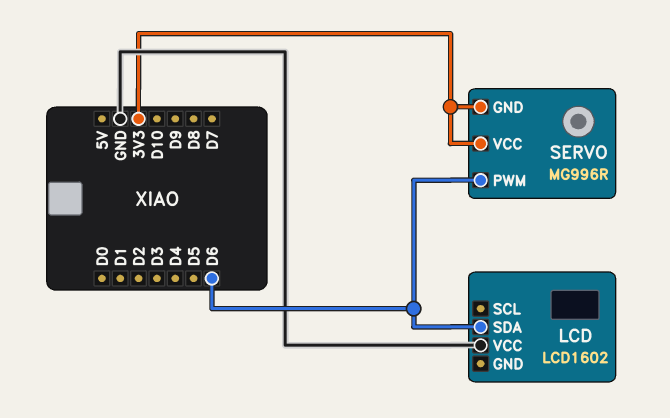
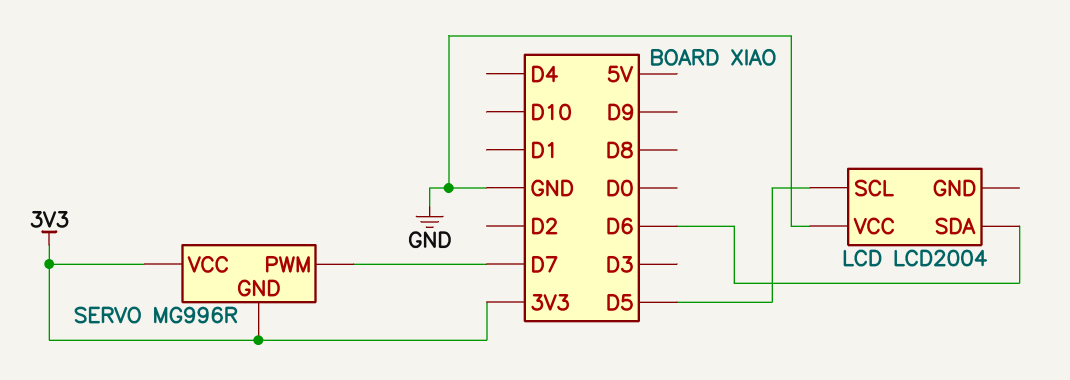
LCD: LCD1602 -> LCD2004
LCD pin SCL: none -> D5
SERVO pin PWM: D6 -> D7

